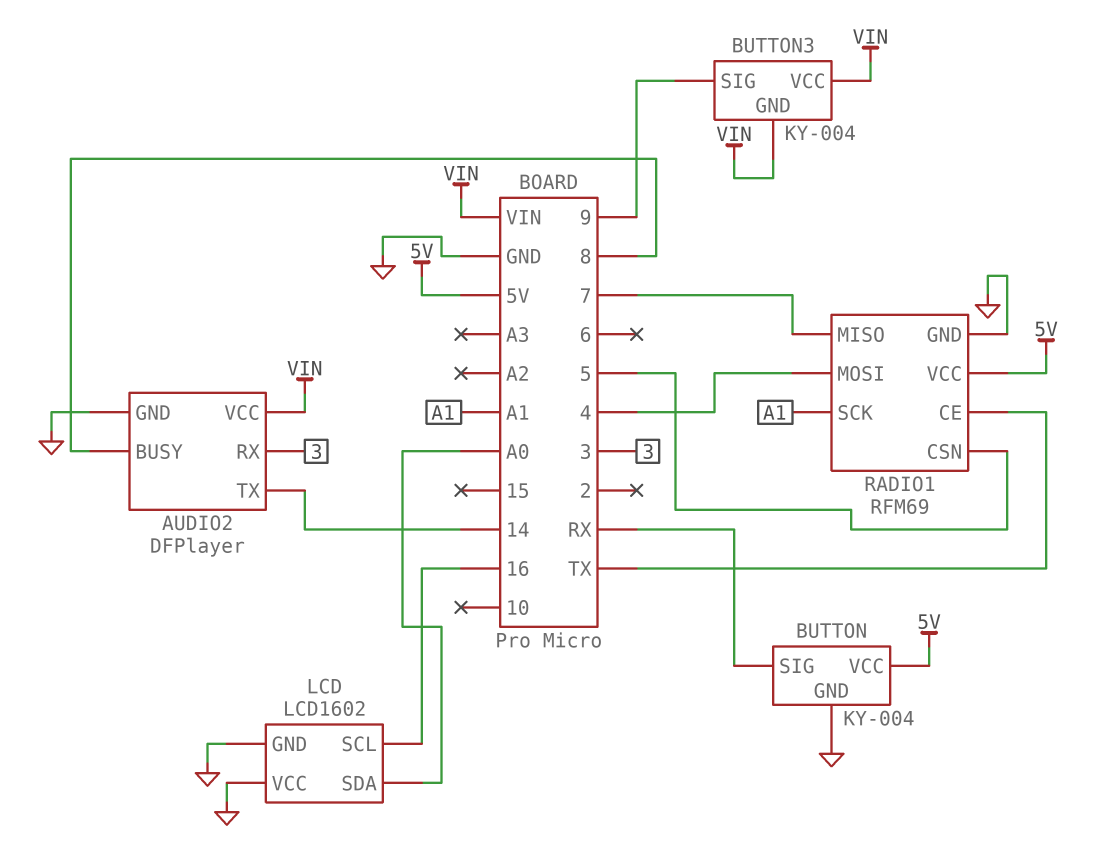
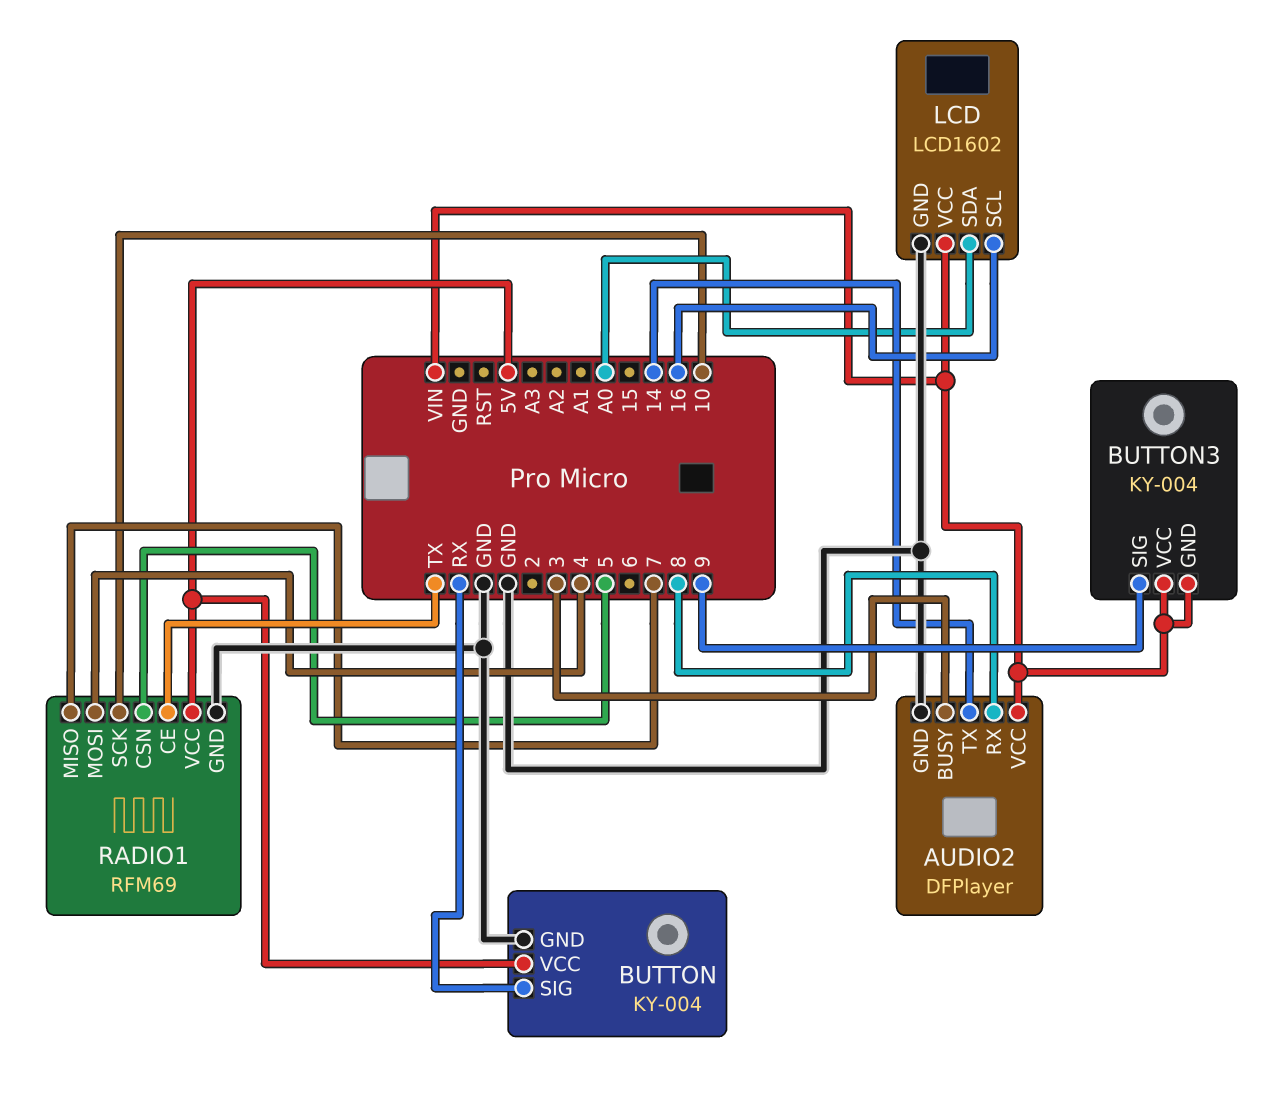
AUDIO2 pin BUSY: 8 -> 3
AUDIO2 pin RX: 3 -> 8
LCD pin VCC: GND -> VIN
RADIO1 pin SCK: A1 -> 10

